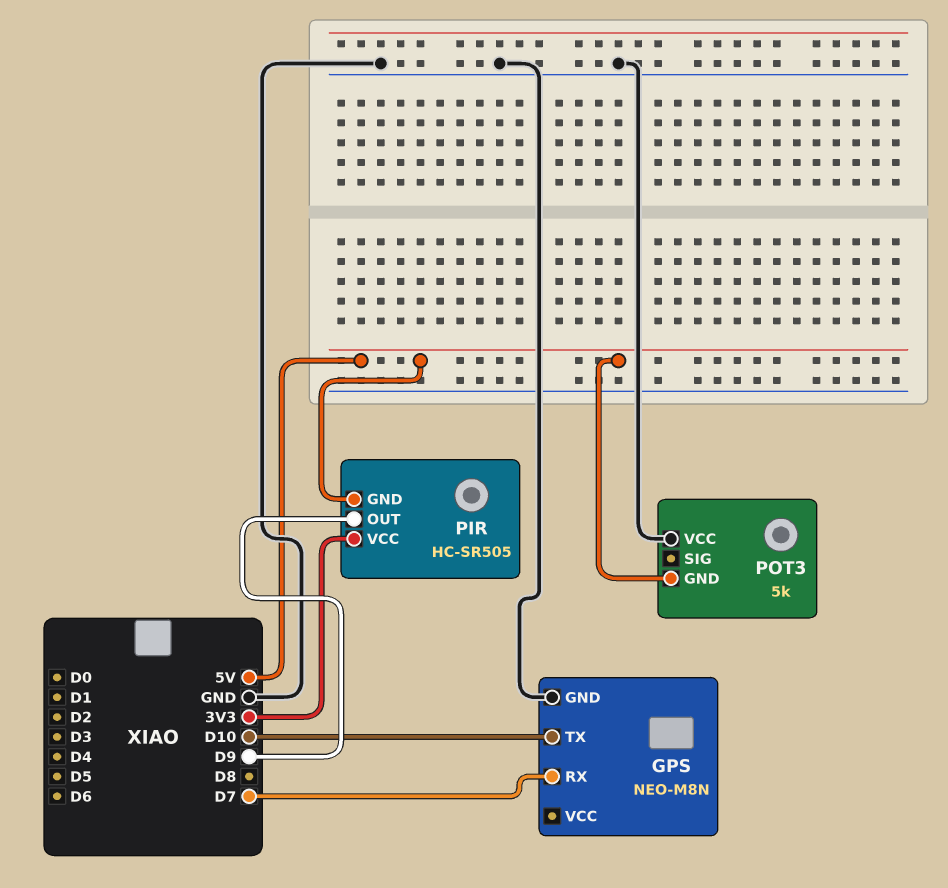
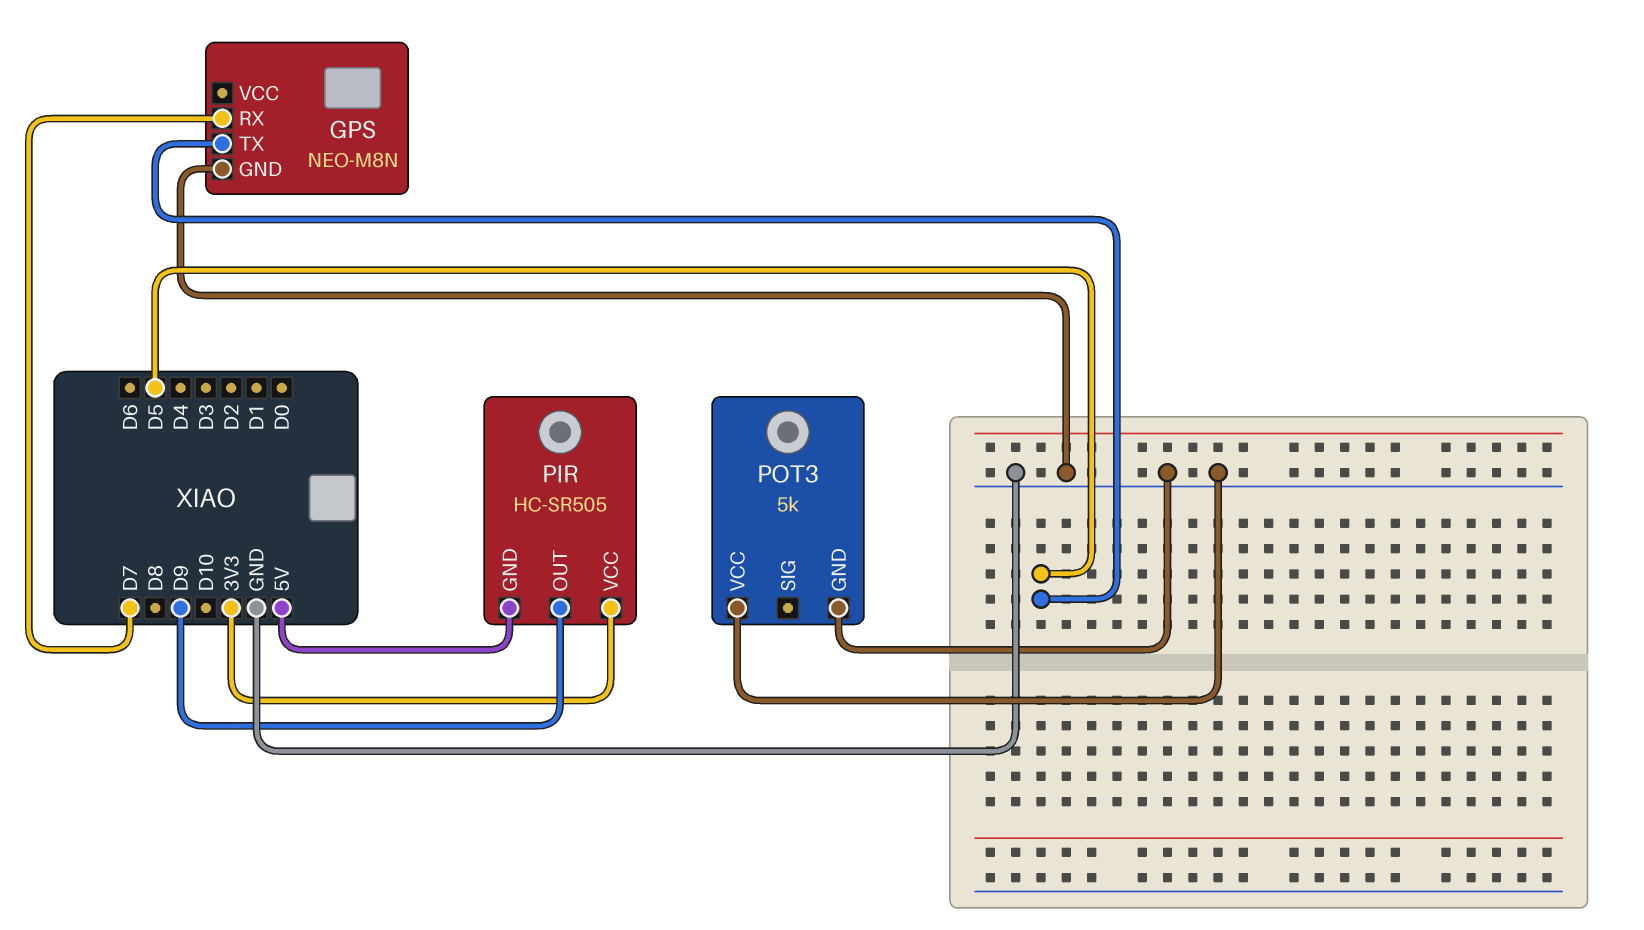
GPS pin TX: D10 -> D5
POT3 pin GND: 5V -> GND

